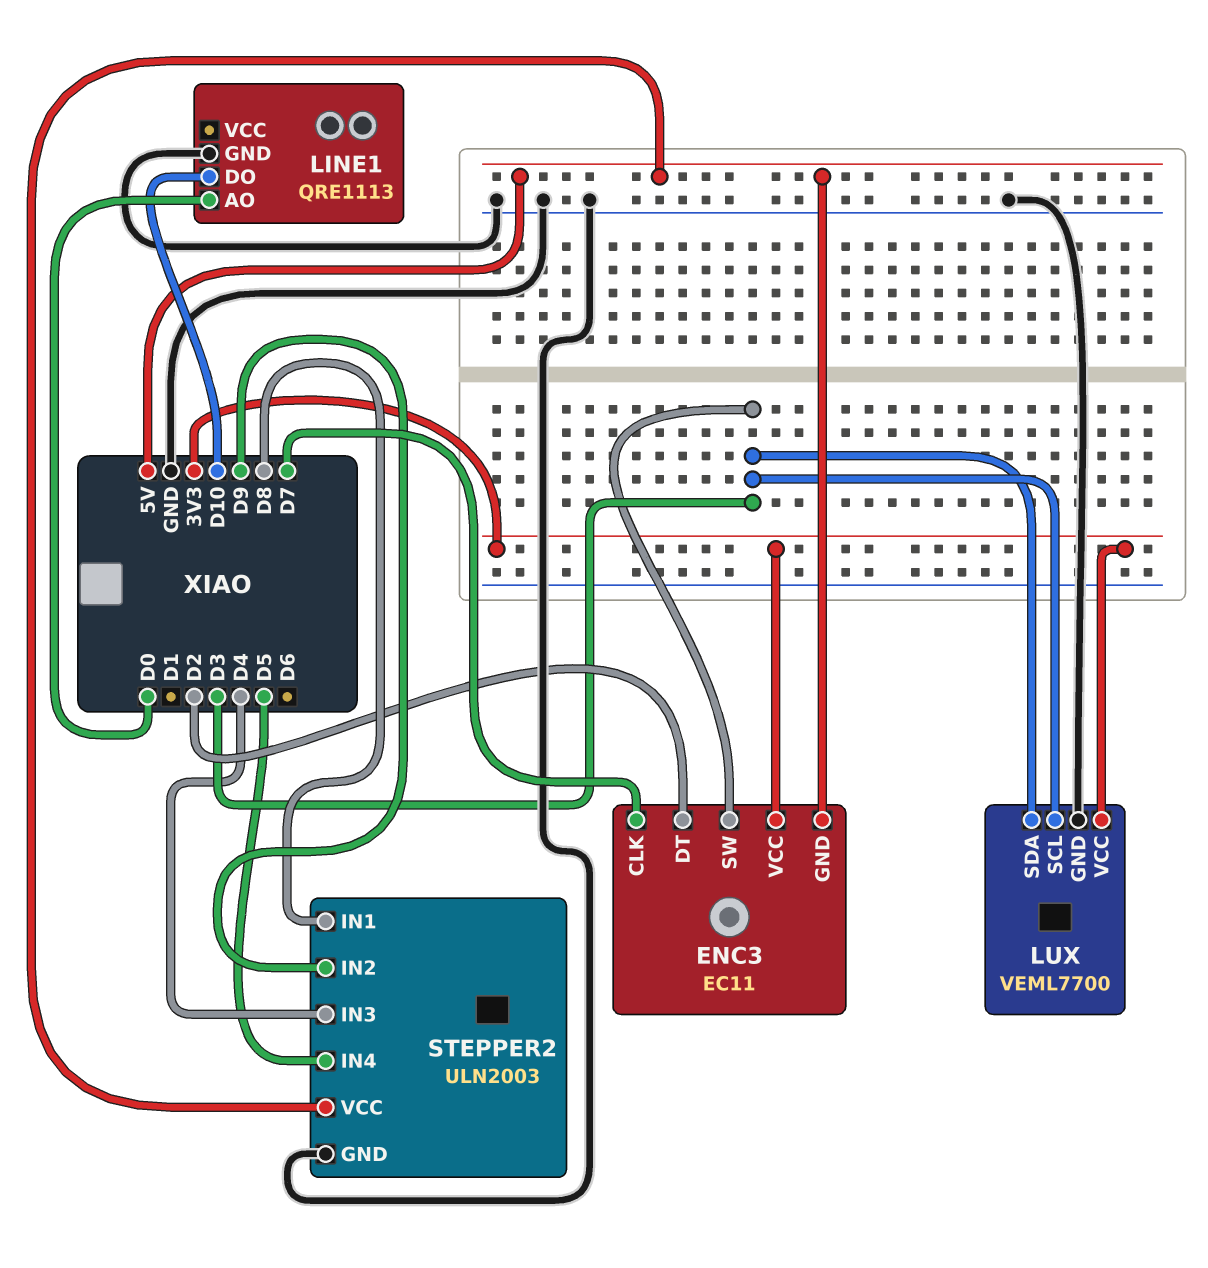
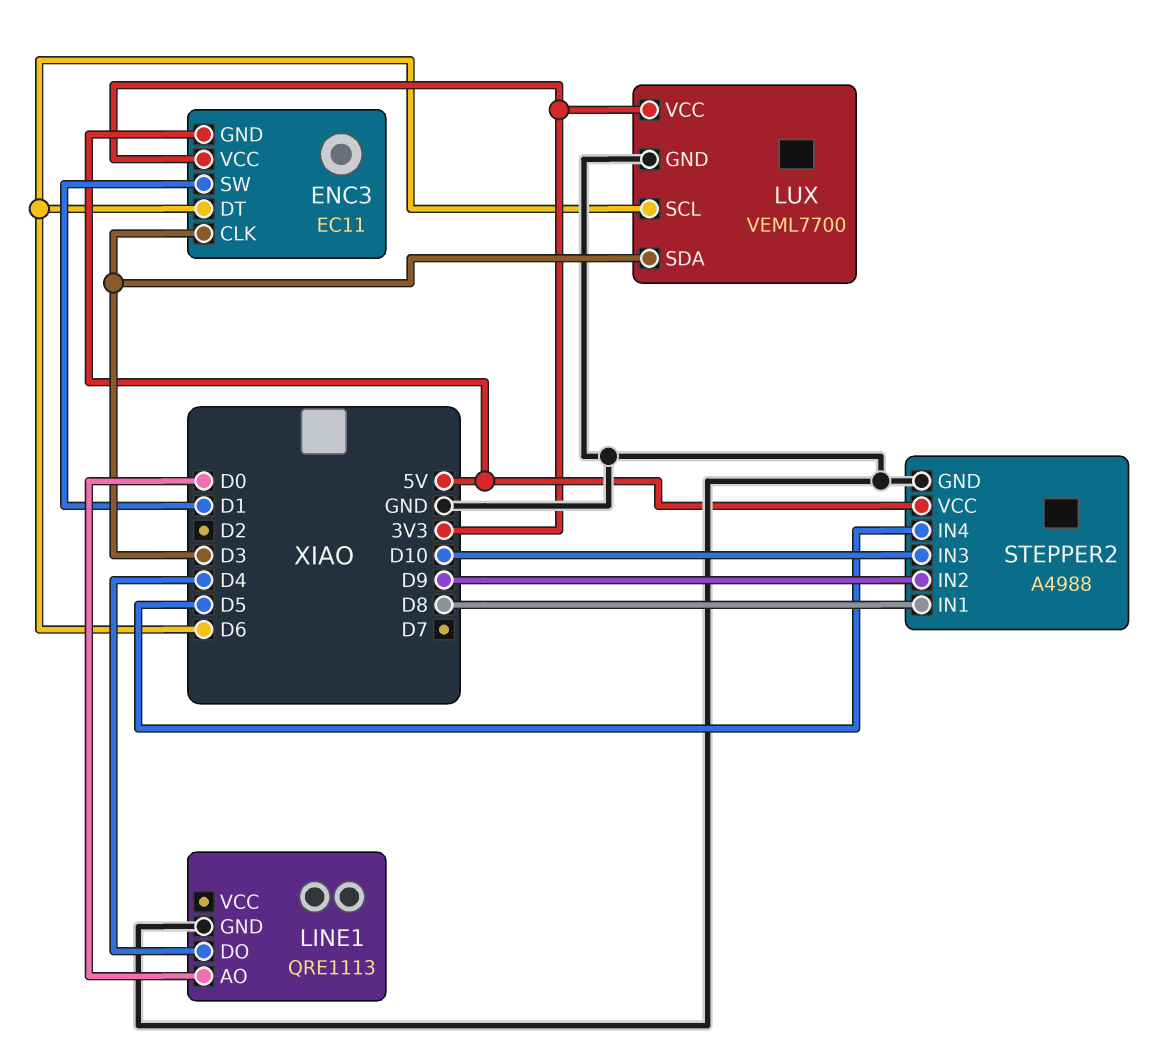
ENC3 pin CLK: D7 -> D3
ENC3 pin DT: D2 -> D6
ENC3 pin SW: D3 -> D1
LINE1 pin DO: D10 -> D4
LUX pin SCL: D3 -> D6
STEPPER2: ULN2003 -> A4988
STEPPER2 pin IN3: D4 -> D10

